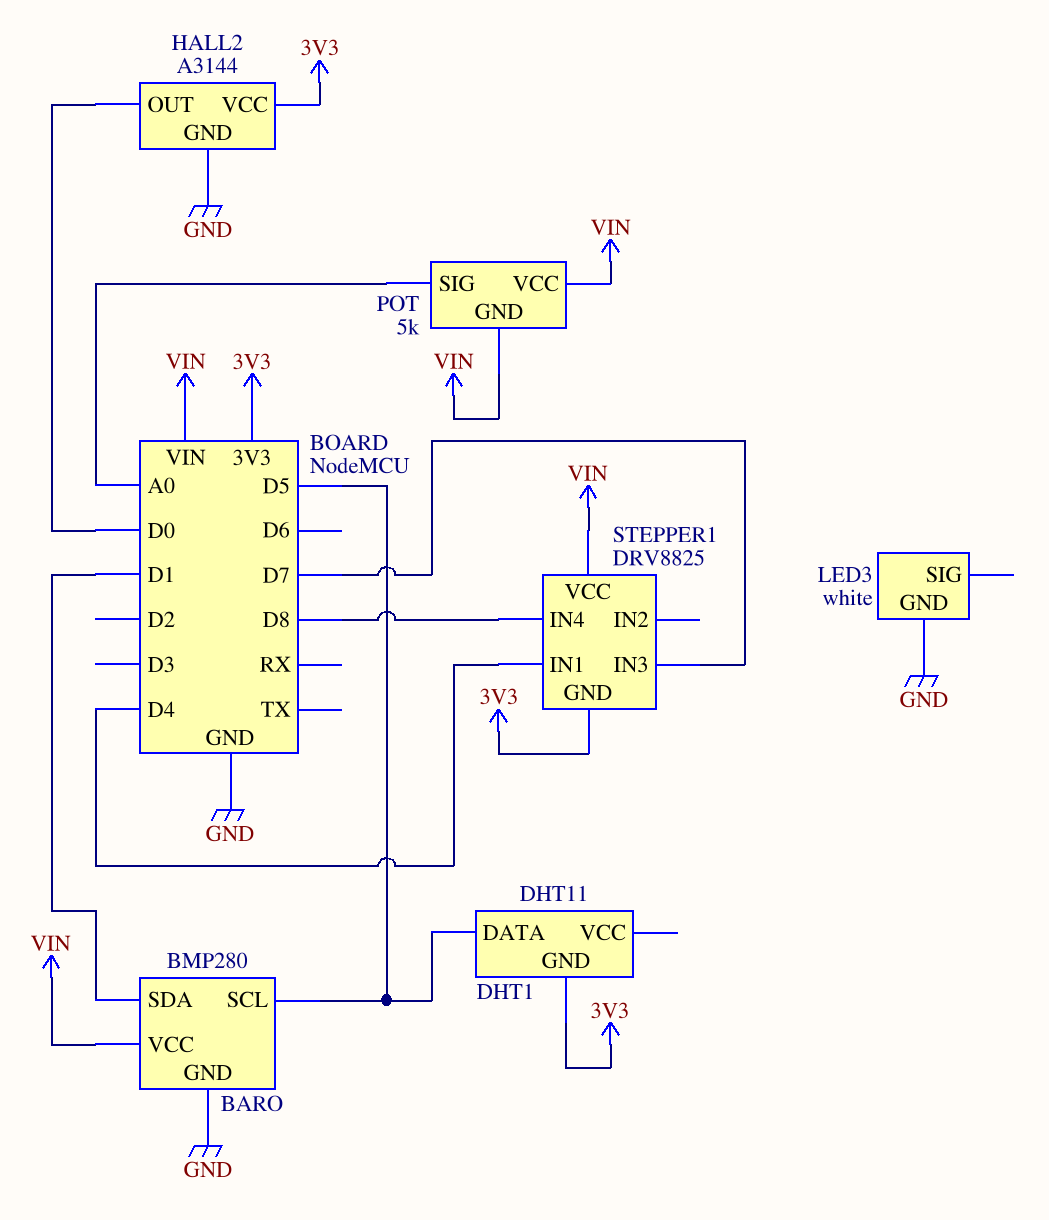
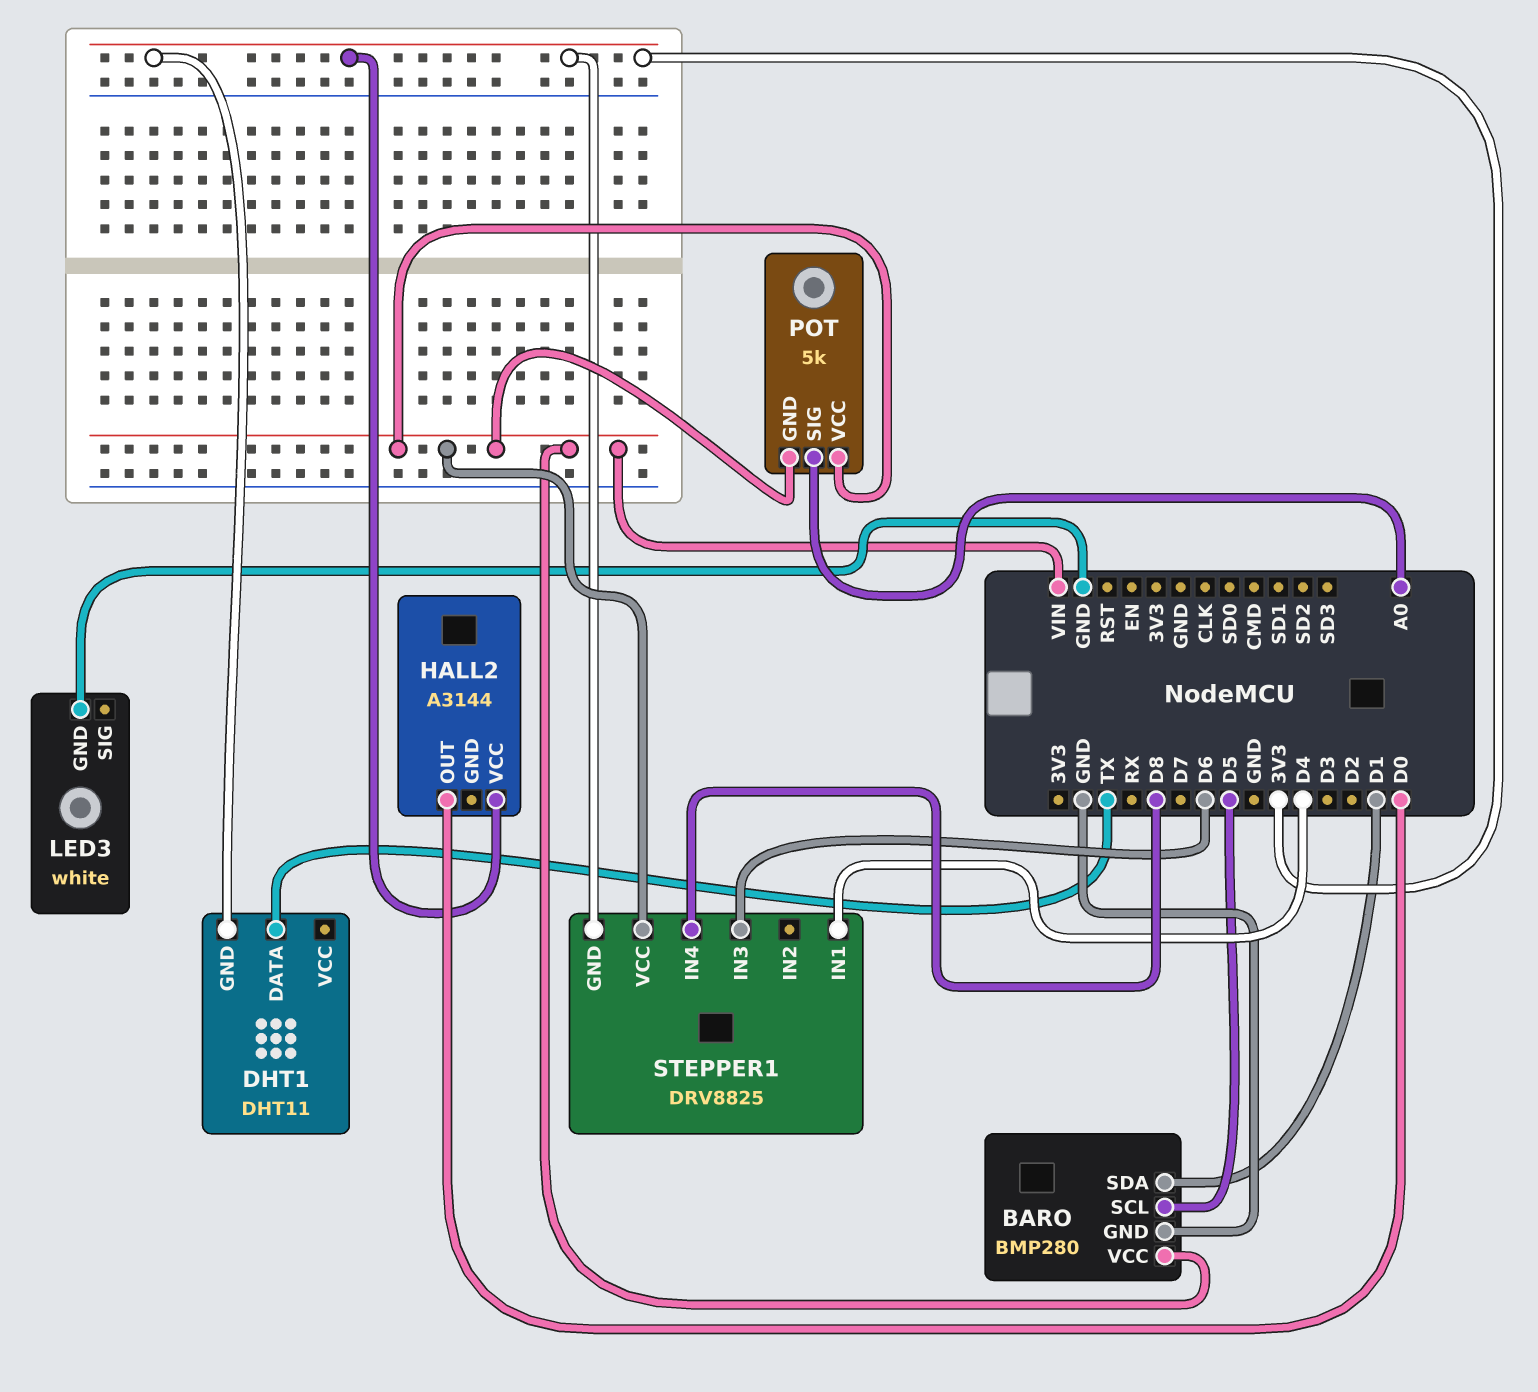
DHT1 pin DATA: D5 -> TX
HALL2 pin GND: GND -> none
STEPPER1 pin IN3: D7 -> D6

